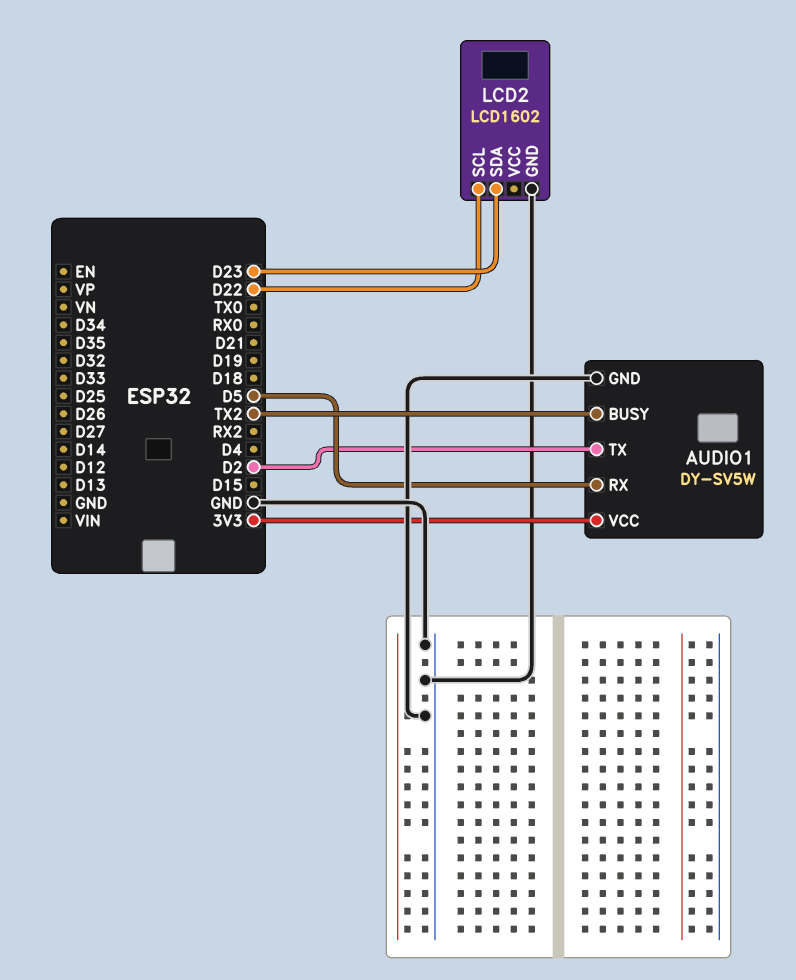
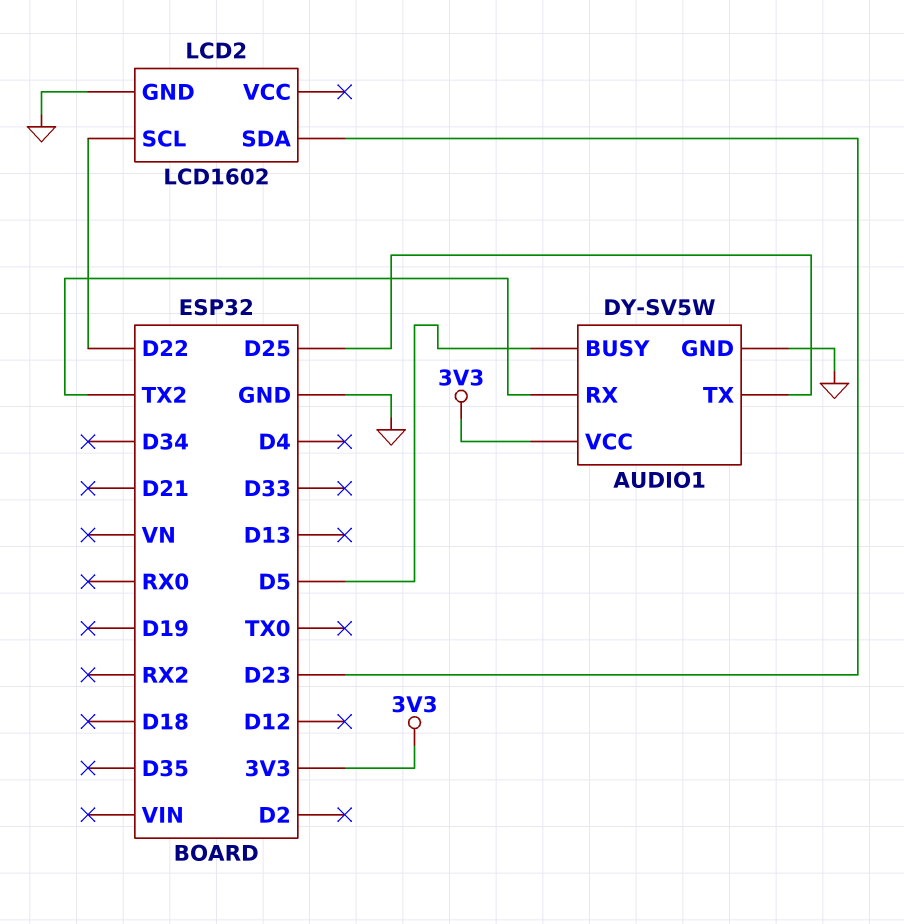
AUDIO1 pin BUSY: TX2 -> D5
AUDIO1 pin RX: D5 -> TX2
AUDIO1 pin TX: D2 -> D25

